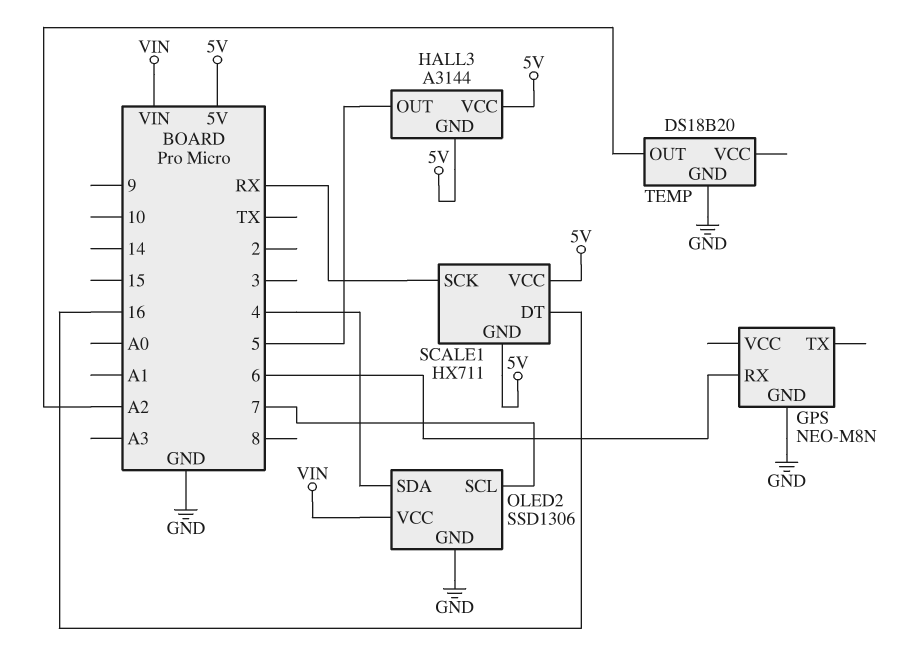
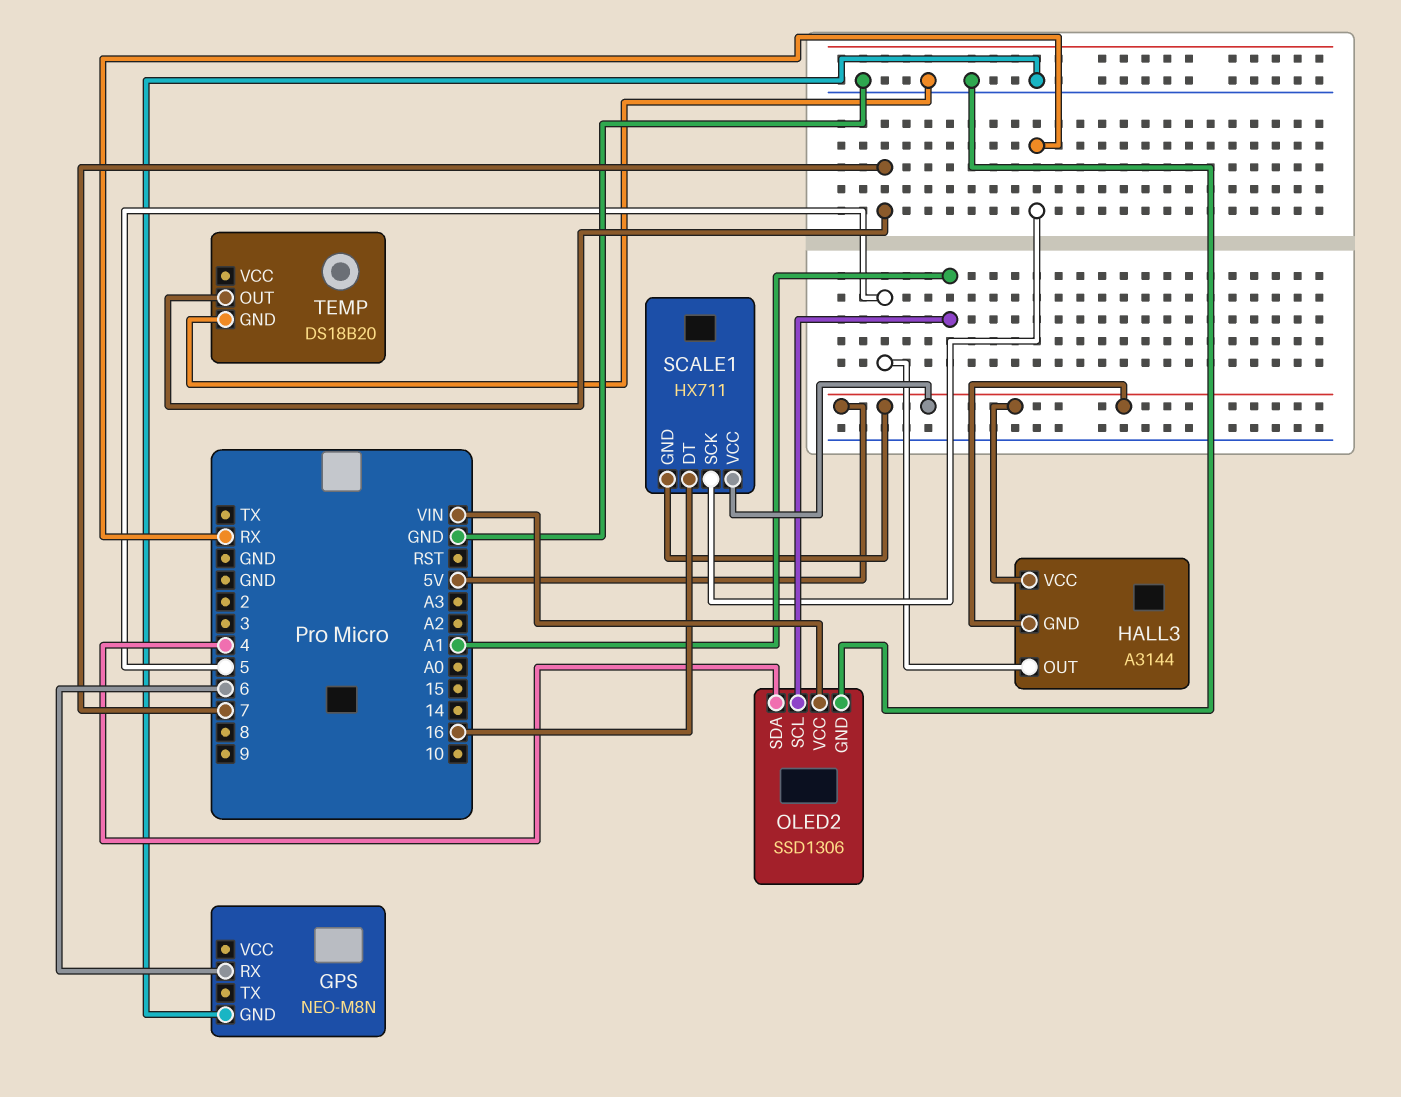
OLED2 pin SCL: 7 -> A1
TEMP pin OUT: A2 -> 7

